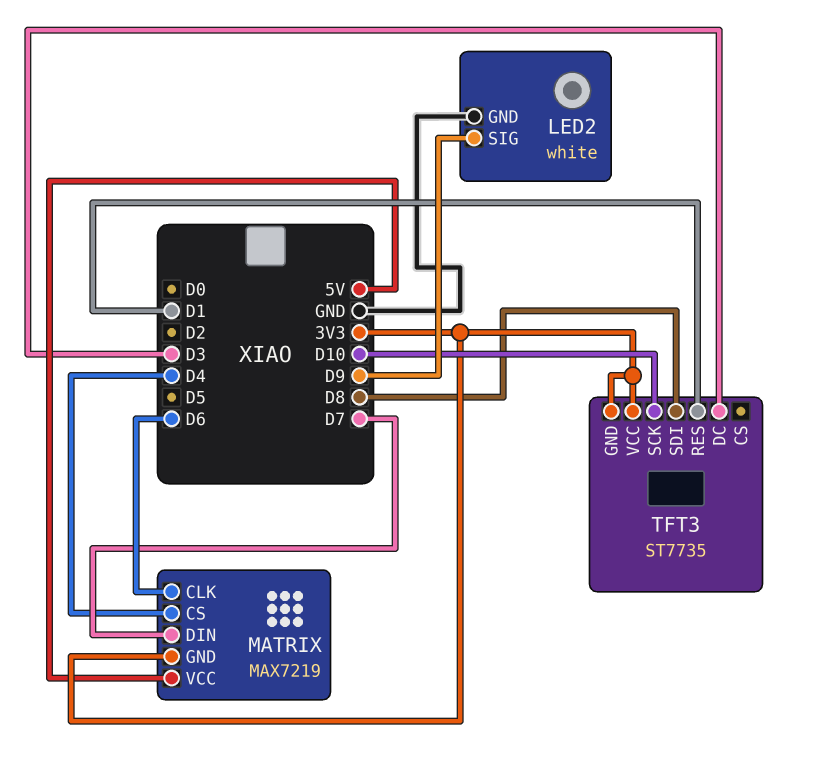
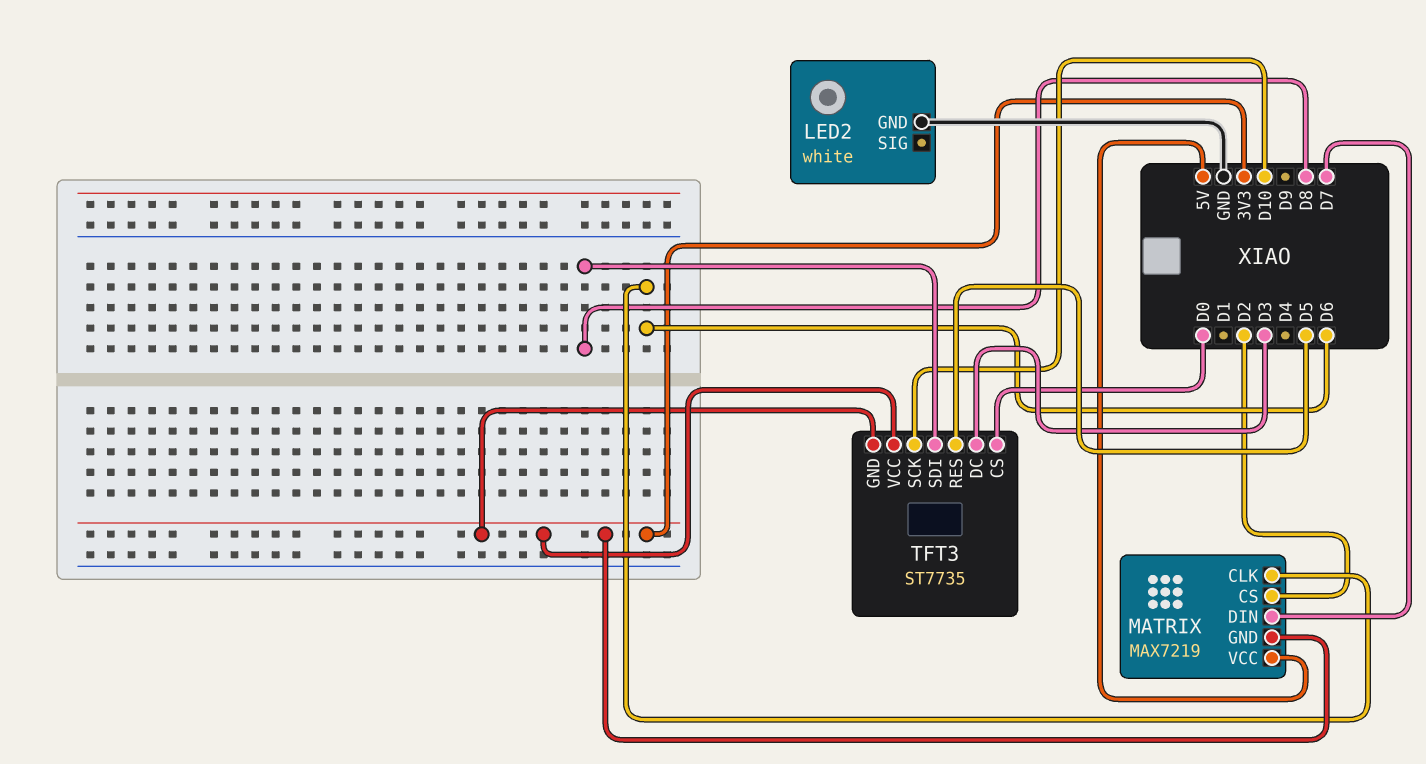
LED2 pin SIG: D9 -> none
MATRIX pin CS: D4 -> D2
TFT3 pin CS: none -> D0
TFT3 pin RES: D1 -> D5

